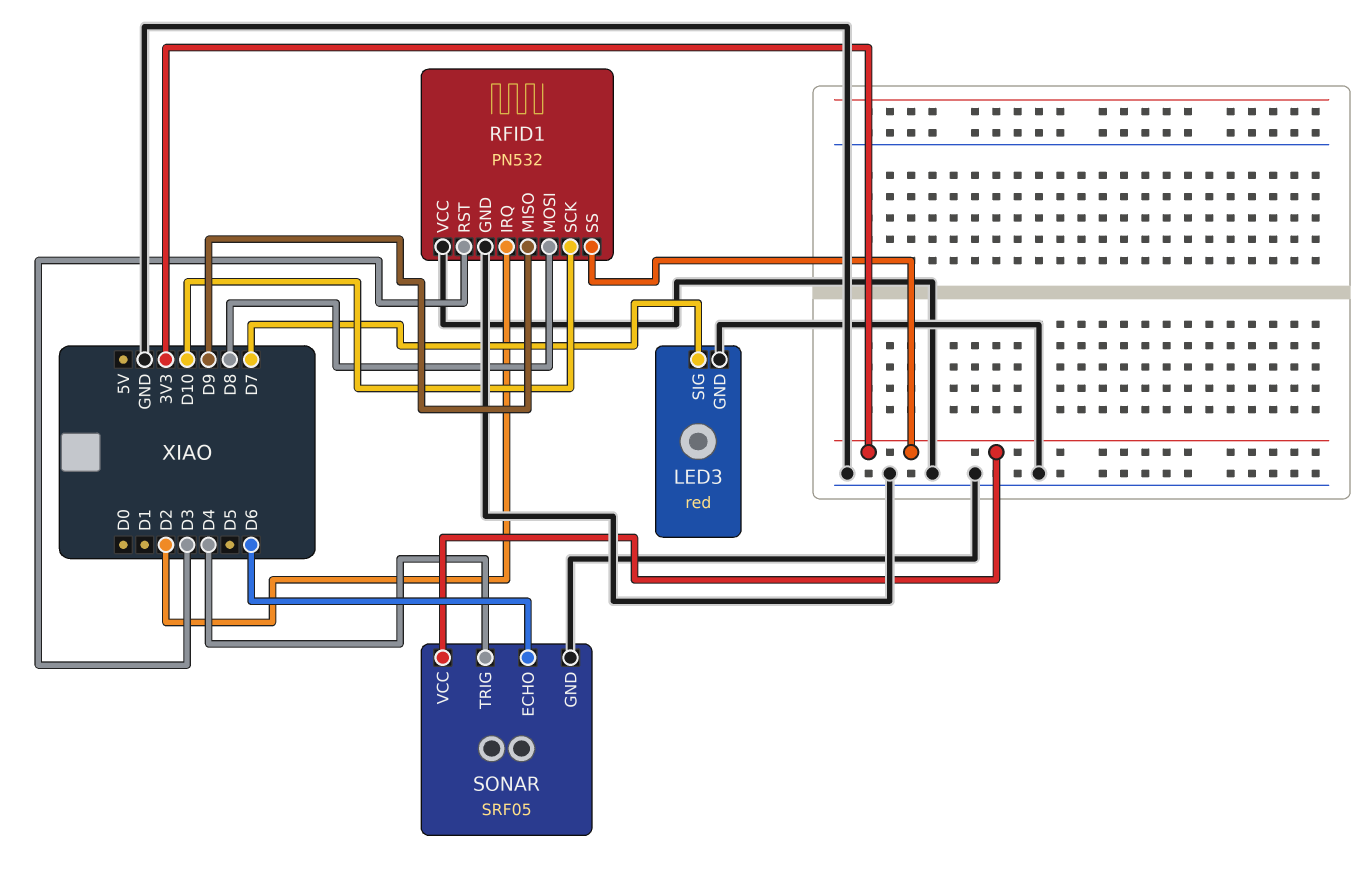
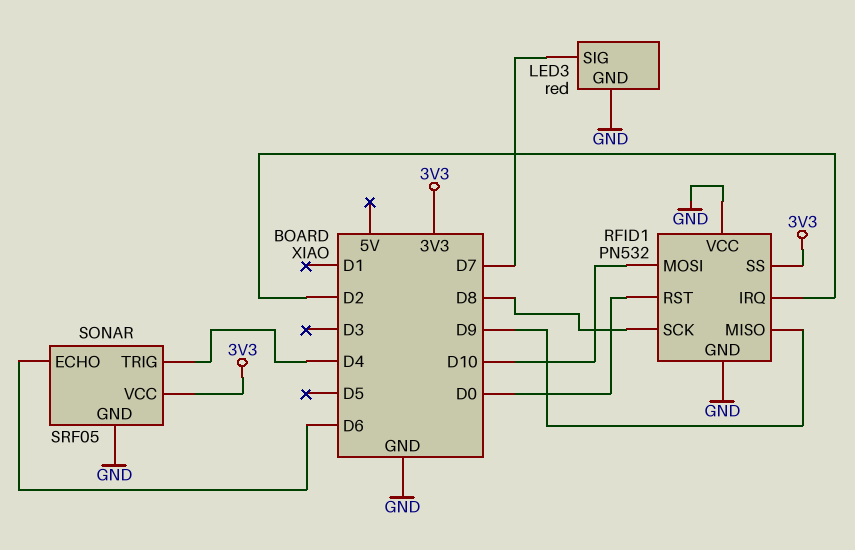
RFID1 pin MOSI: D8 -> D10
RFID1 pin RST: D3 -> D0
RFID1 pin SCK: D10 -> D8

